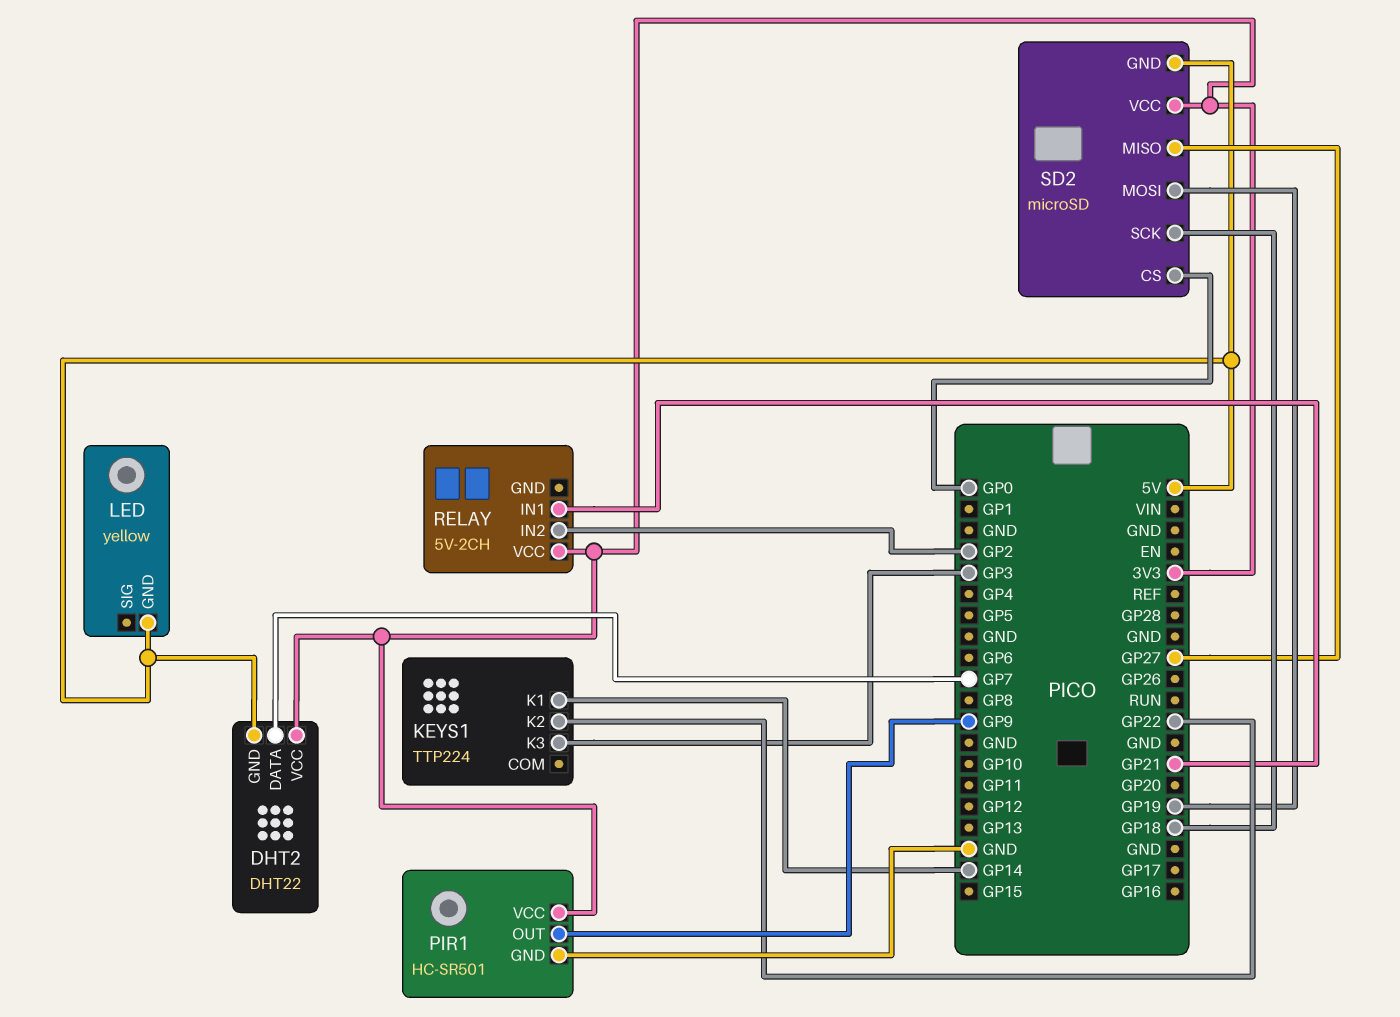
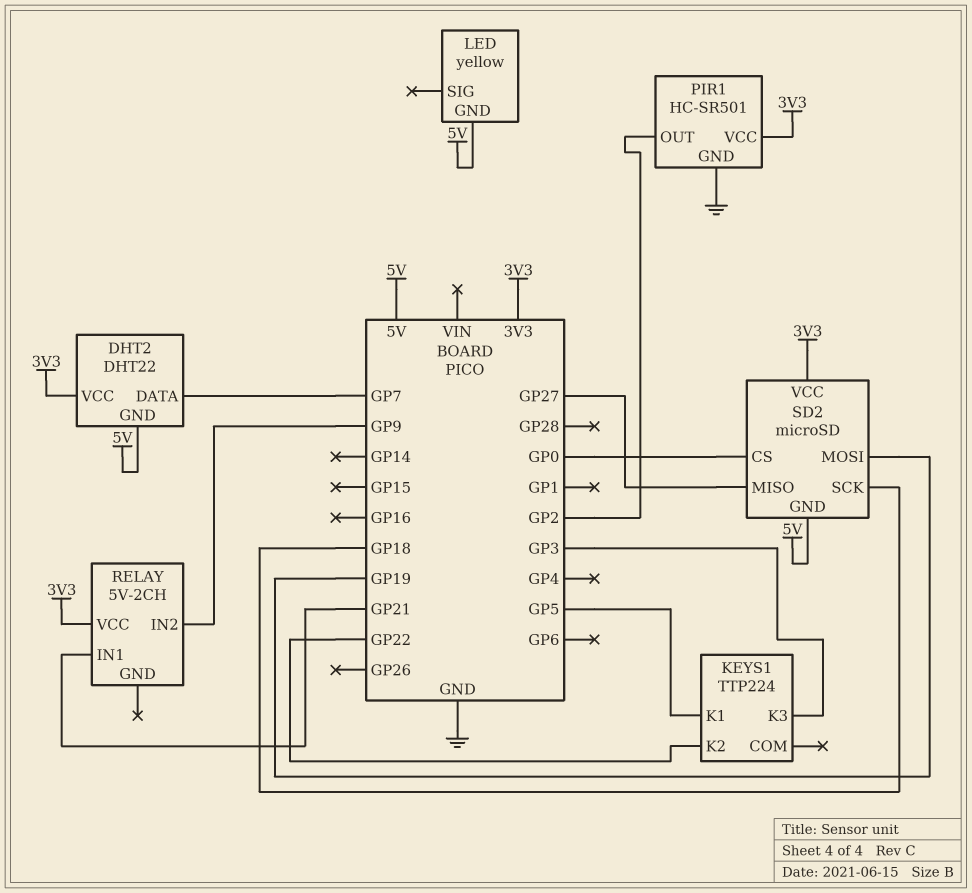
KEYS1 pin K1: GP14 -> GP5
PIR1 pin OUT: GP9 -> GP2
RELAY pin IN2: GP2 -> GP9

